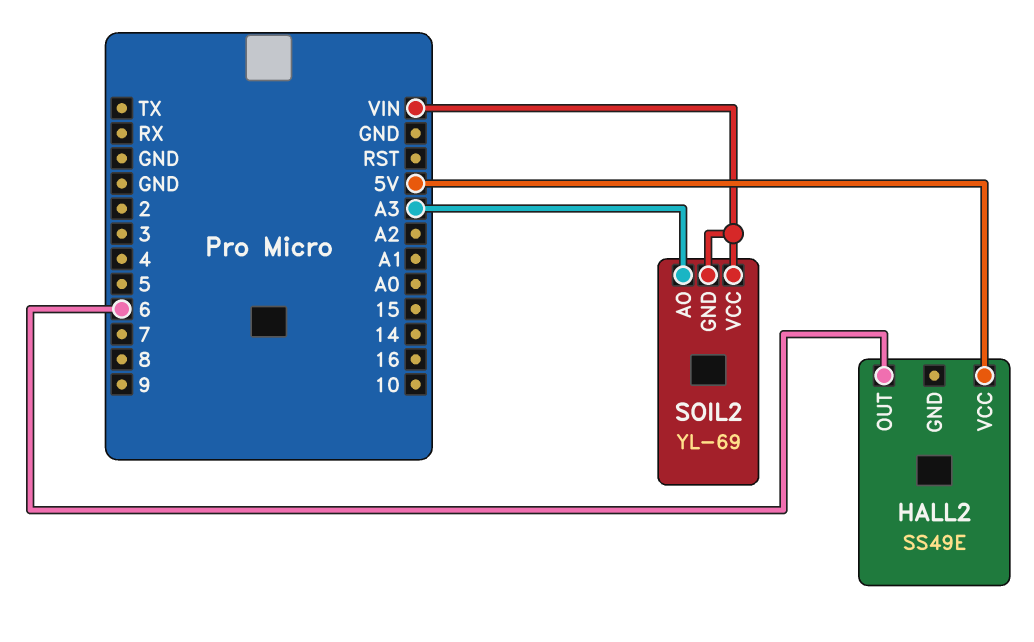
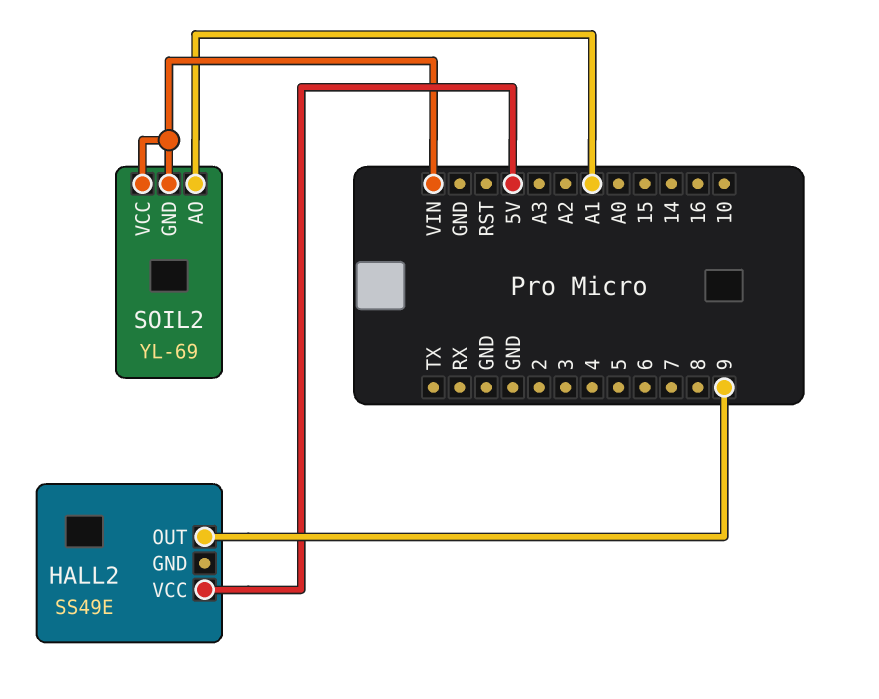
HALL2 pin OUT: 6 -> 9
SOIL2 pin AO: A3 -> A1

